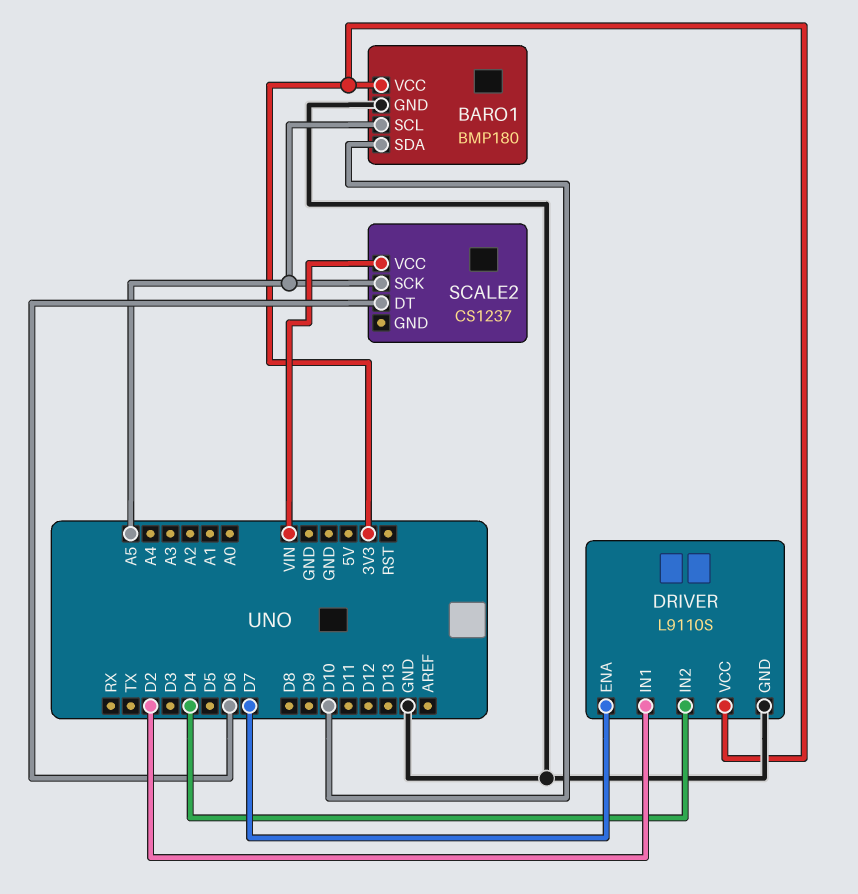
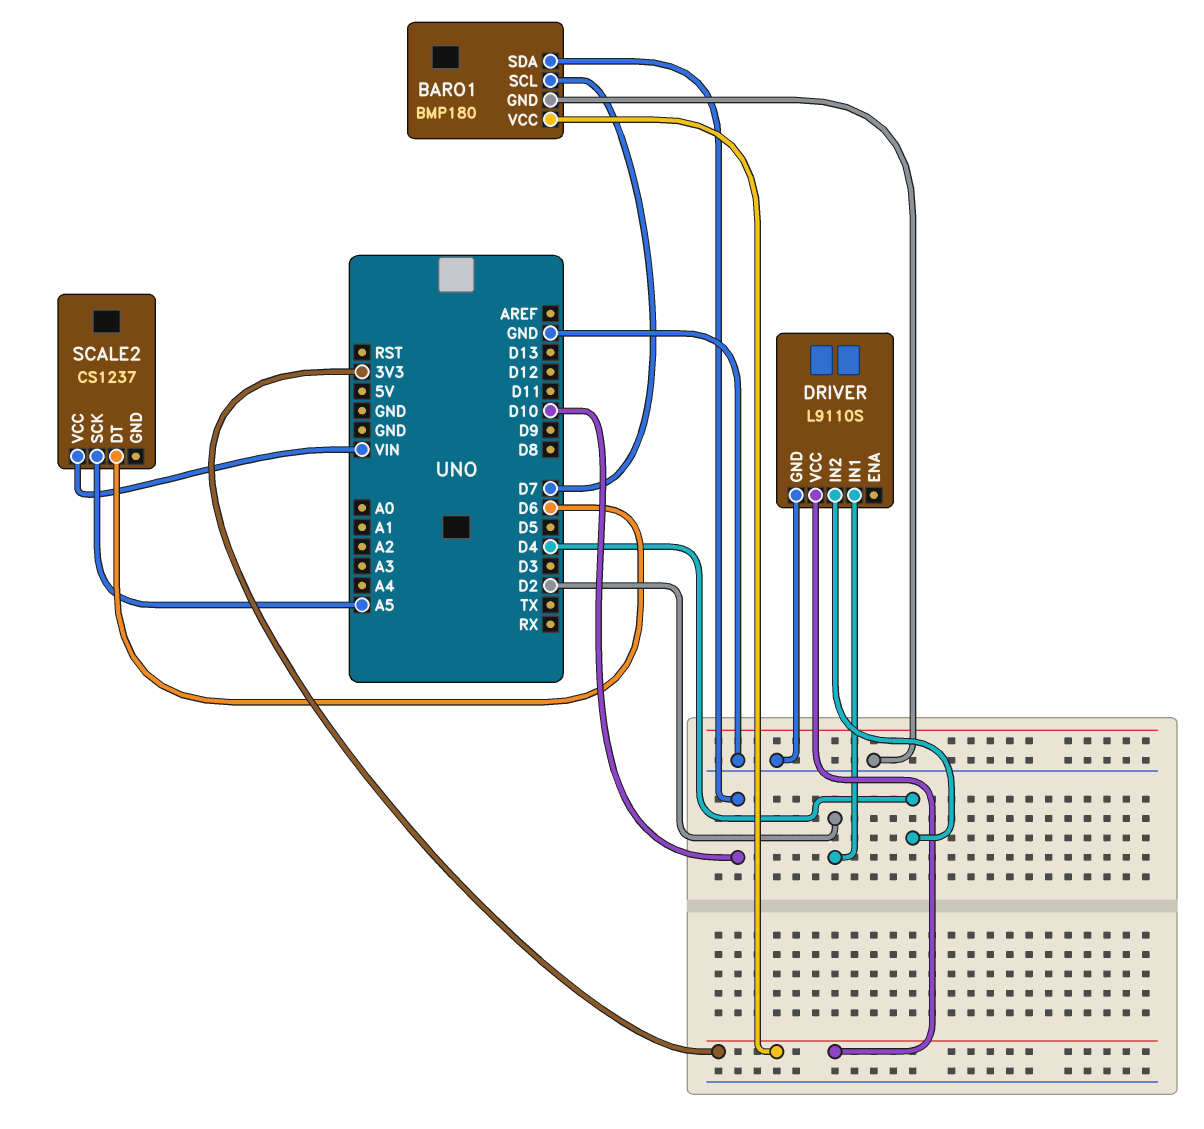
BARO1 pin SCL: A5 -> D7
DRIVER pin ENA: D7 -> none

